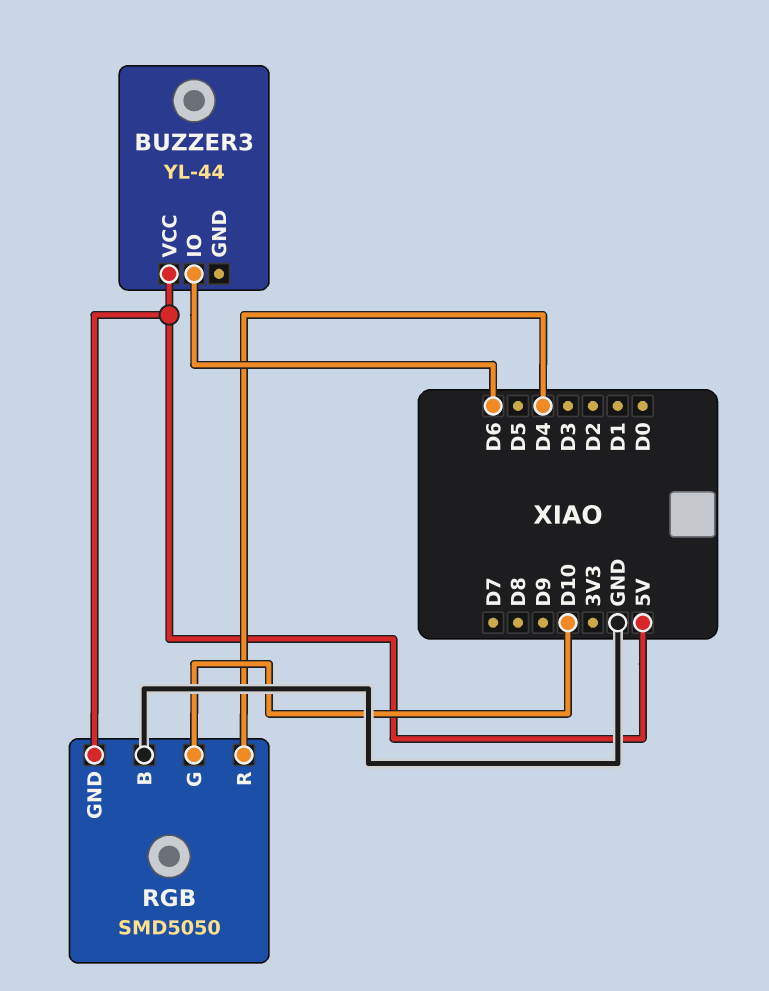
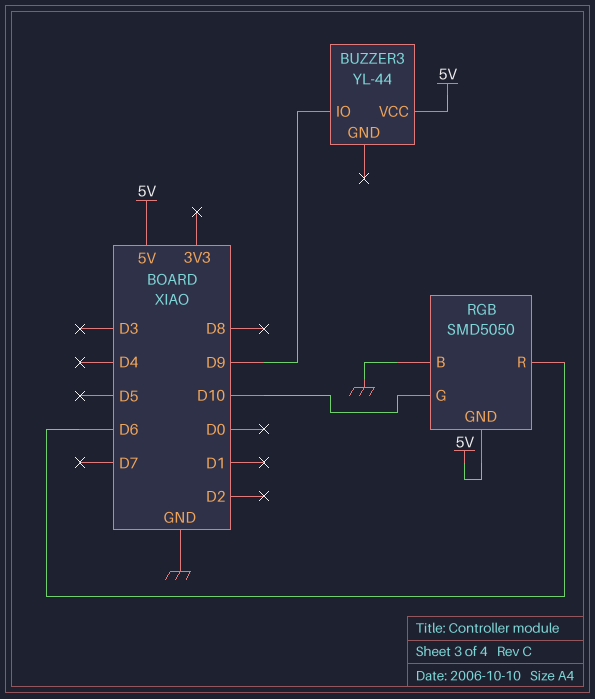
BUZZER3 pin IO: D6 -> D9
RGB pin R: D4 -> D6

